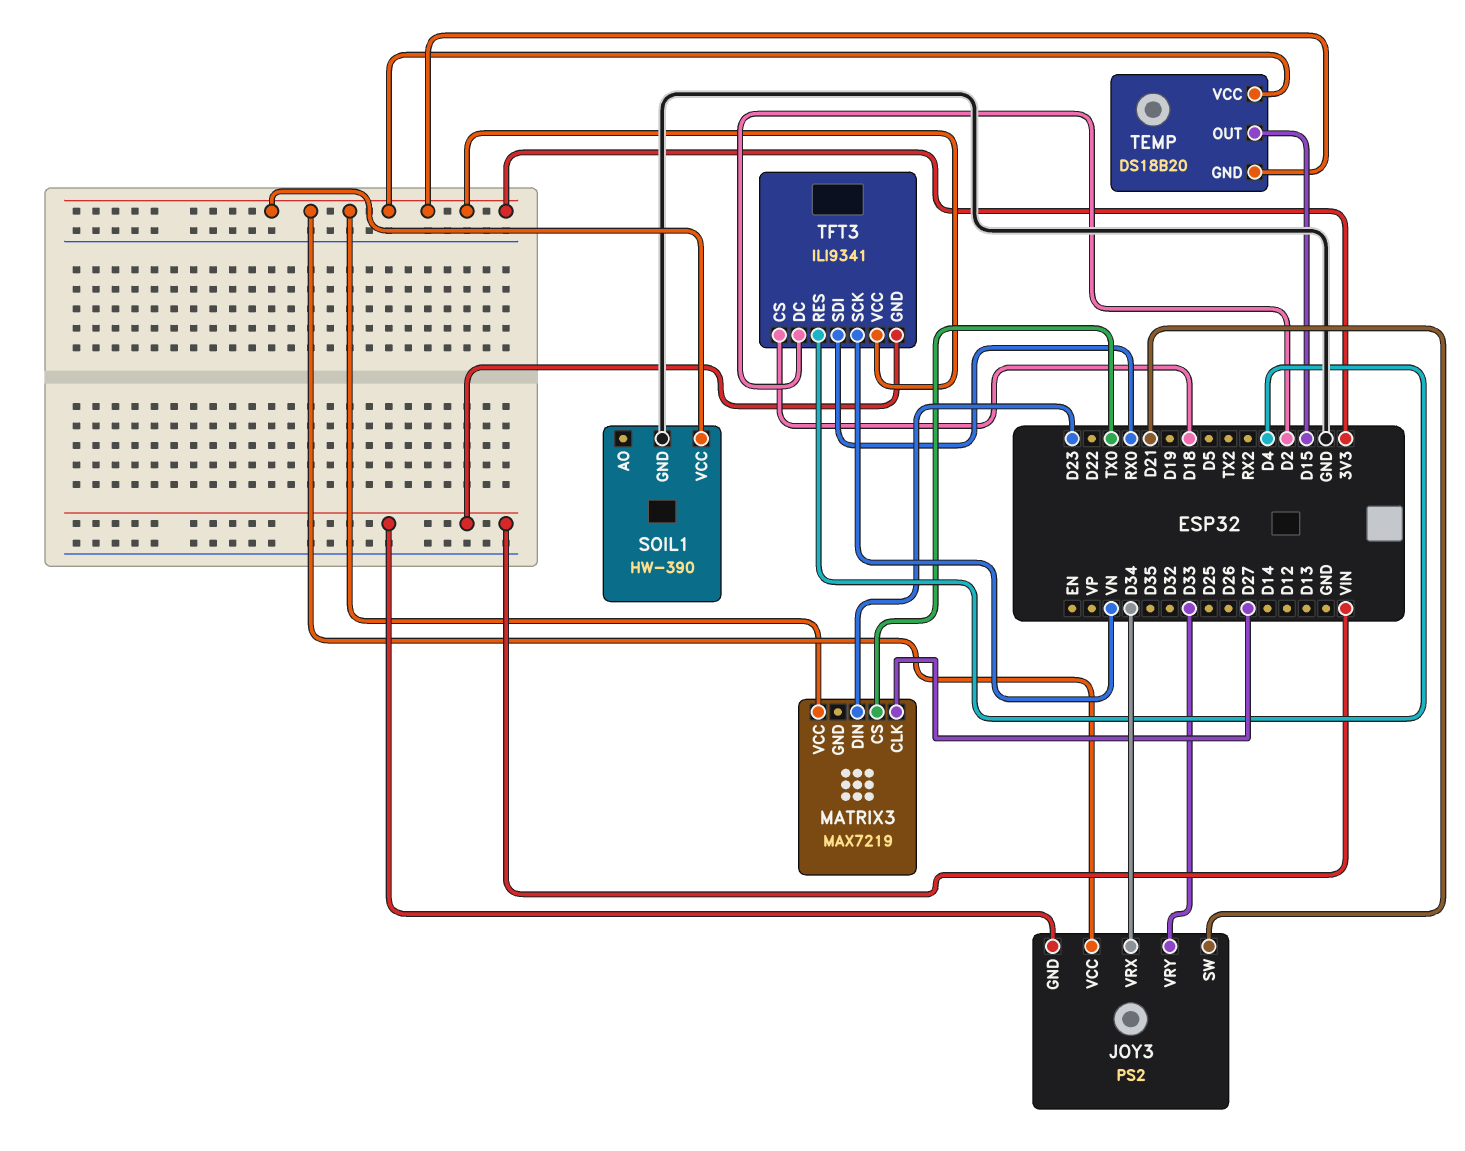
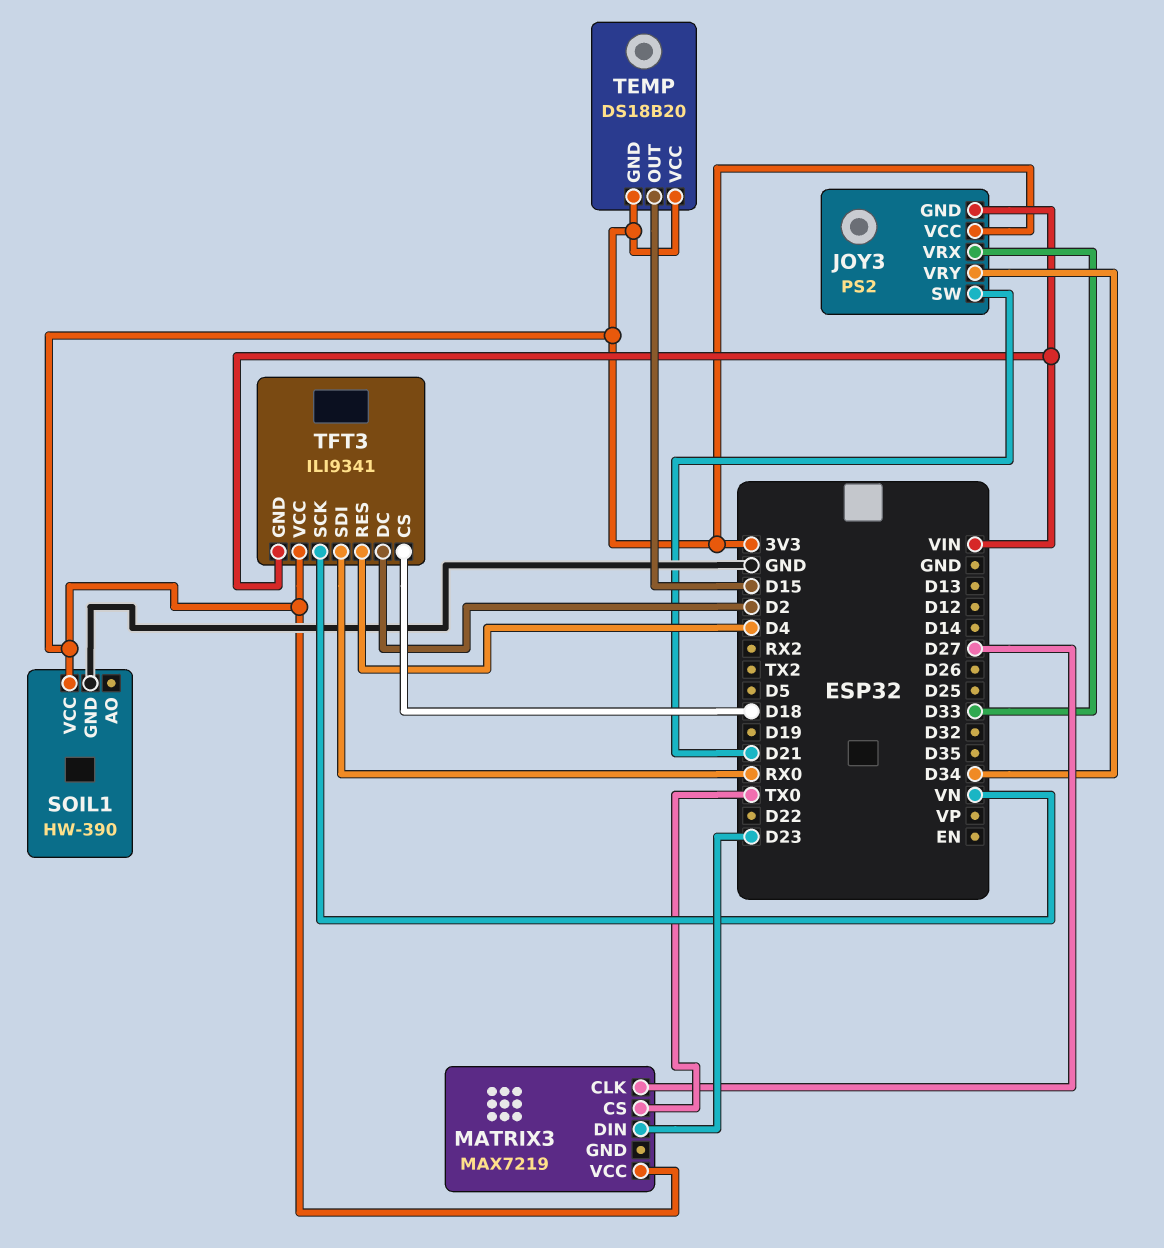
JOY3 pin VRX: D34 -> D33
JOY3 pin VRY: D33 -> D34

